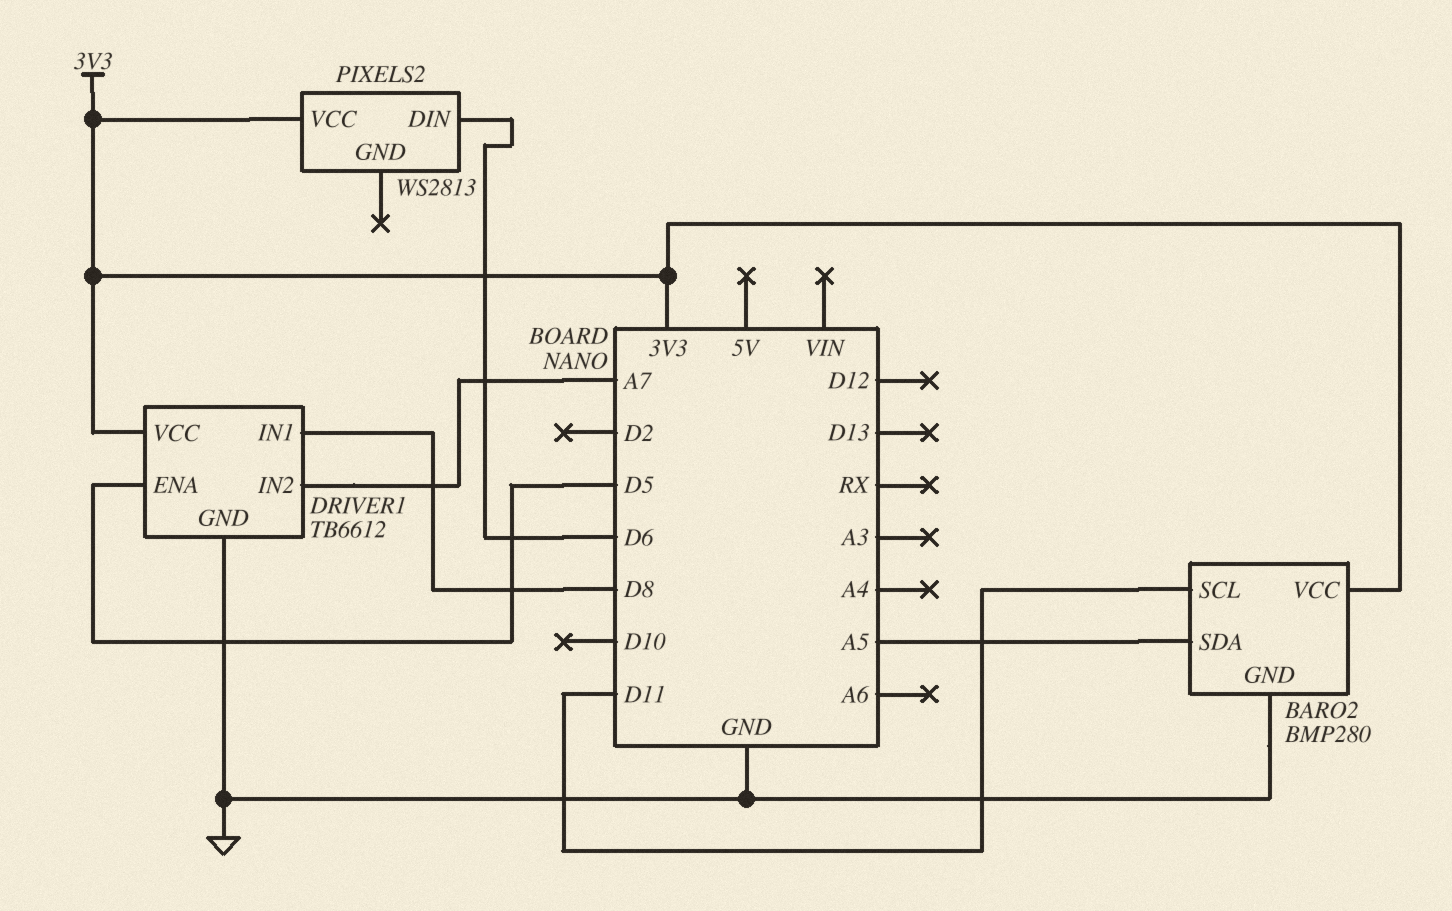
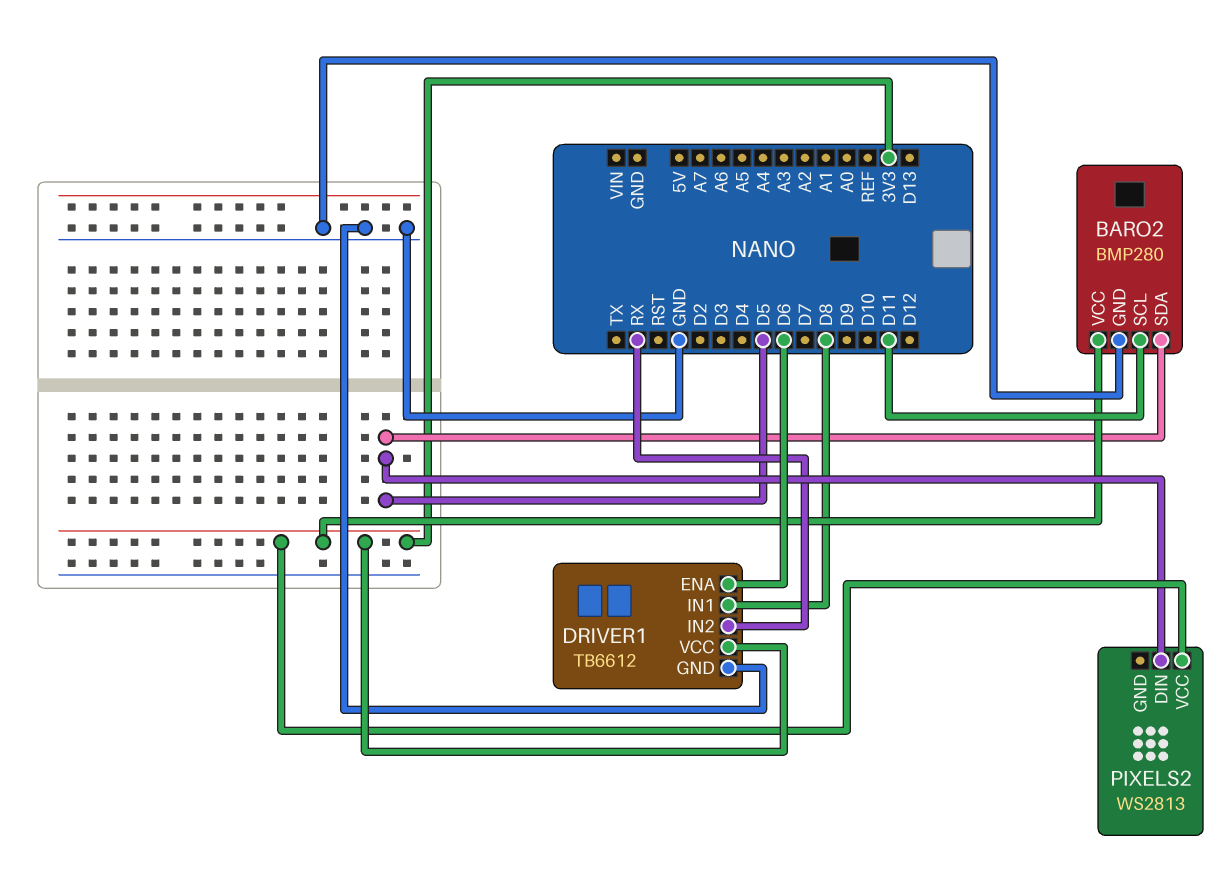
BARO2 pin SDA: A5 -> D5
DRIVER1 pin ENA: D5 -> D6
DRIVER1 pin IN2: A7 -> RX
PIXELS2 pin DIN: D6 -> D5

